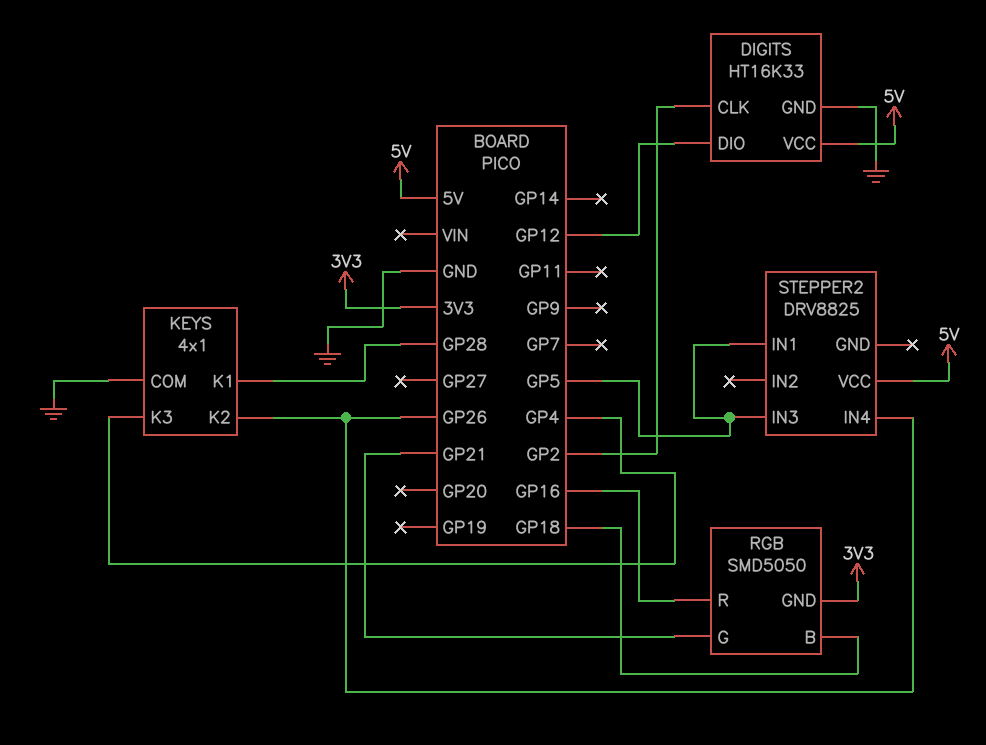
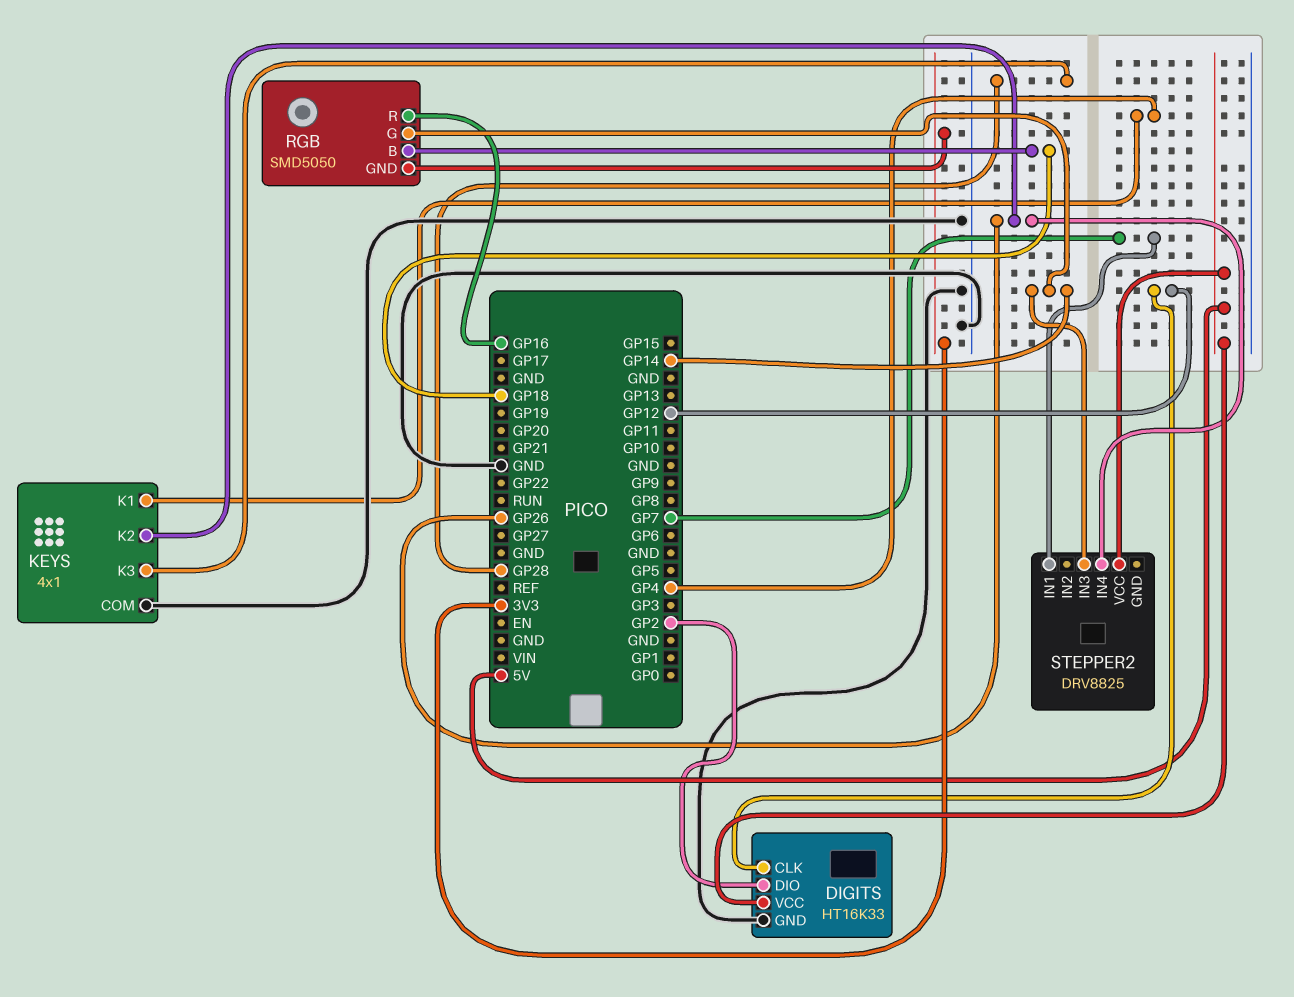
DIGITS pin CLK: GP2 -> GP12
DIGITS pin DIO: GP12 -> GP2
KEYS pin K1: GP28 -> GP4
KEYS pin K3: GP4 -> GP28
RGB pin G: GP21 -> GP14
STEPPER2 pin IN1: GP5 -> GP7
STEPPER2 pin IN3: GP5 -> GP14

